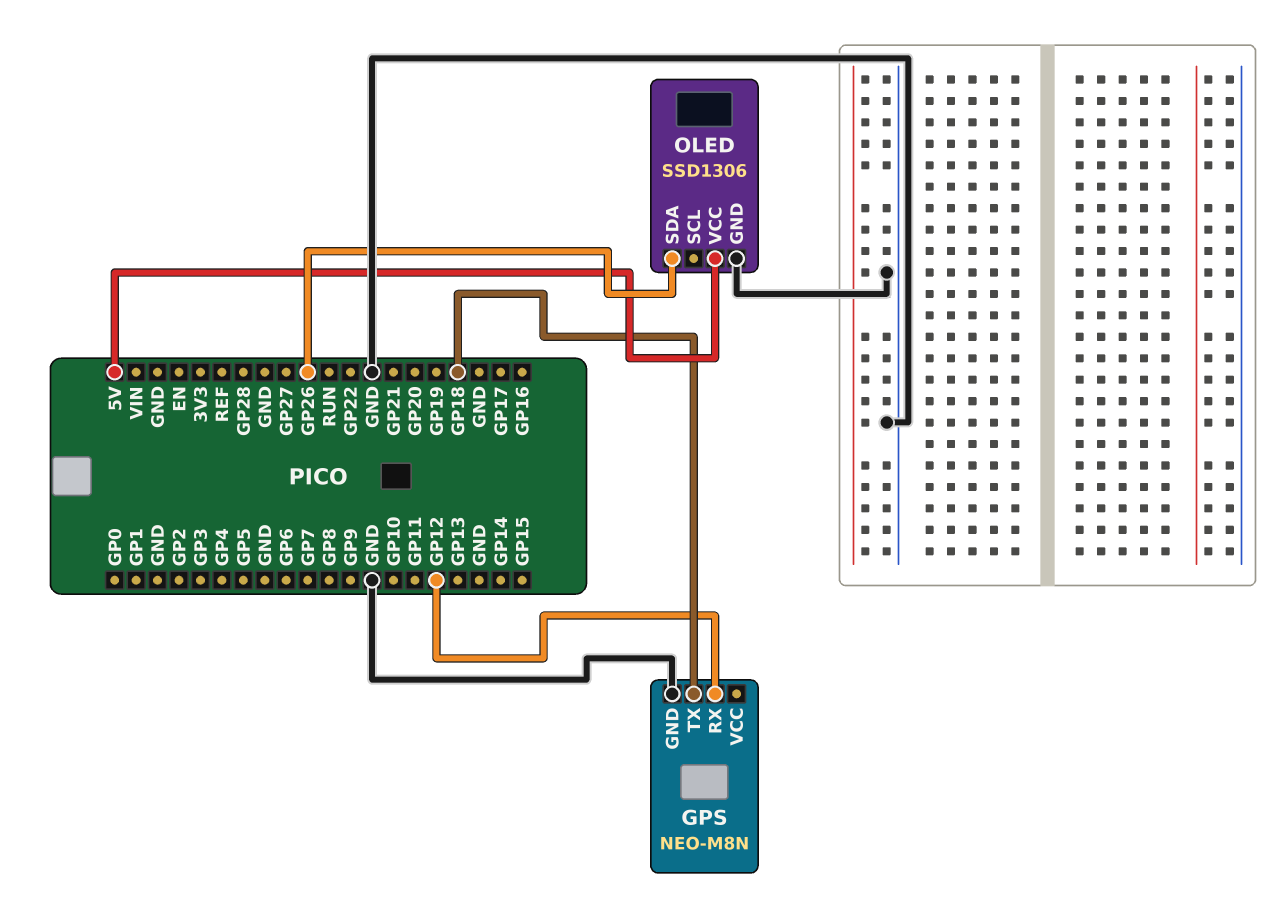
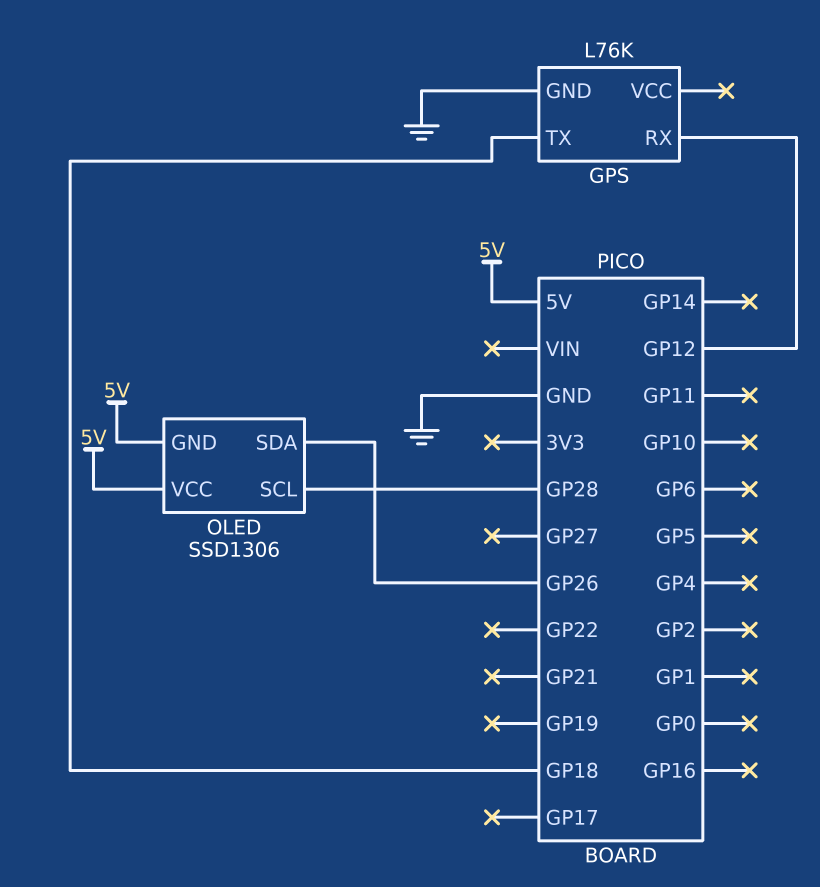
GPS: NEO-M8N -> L76K
OLED pin GND: GND -> 5V
OLED pin SCL: none -> GP28

